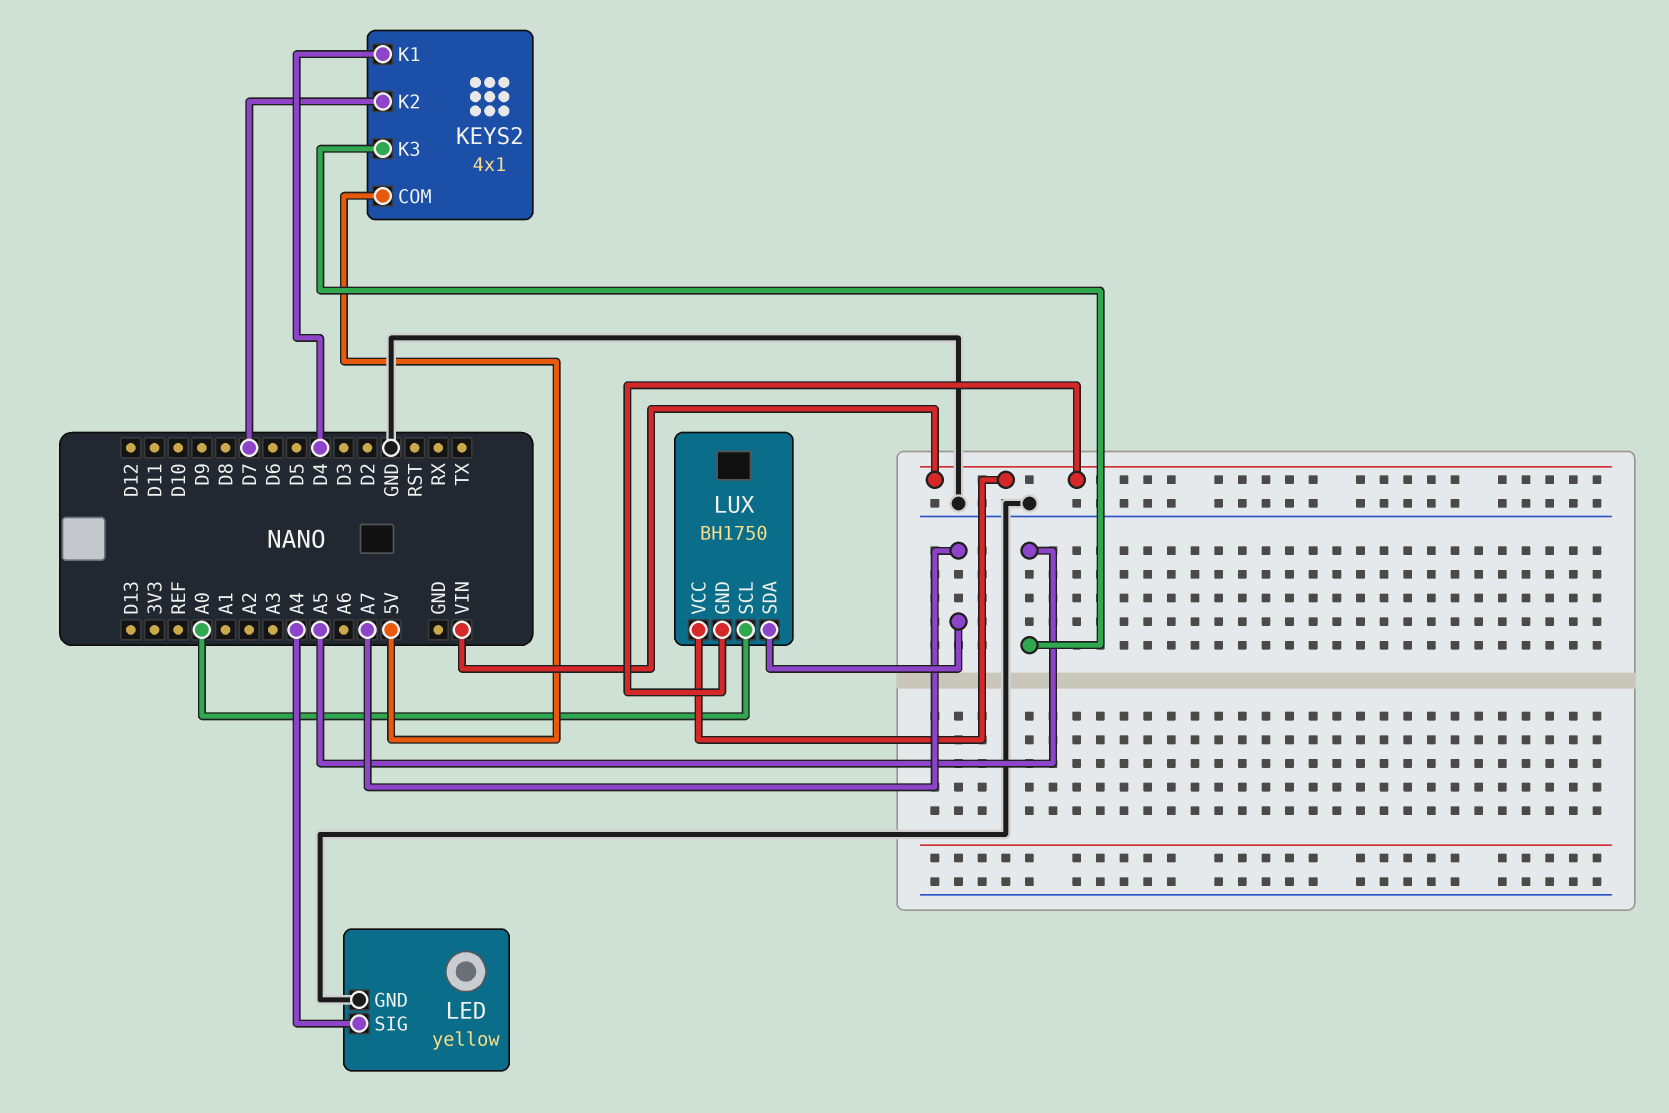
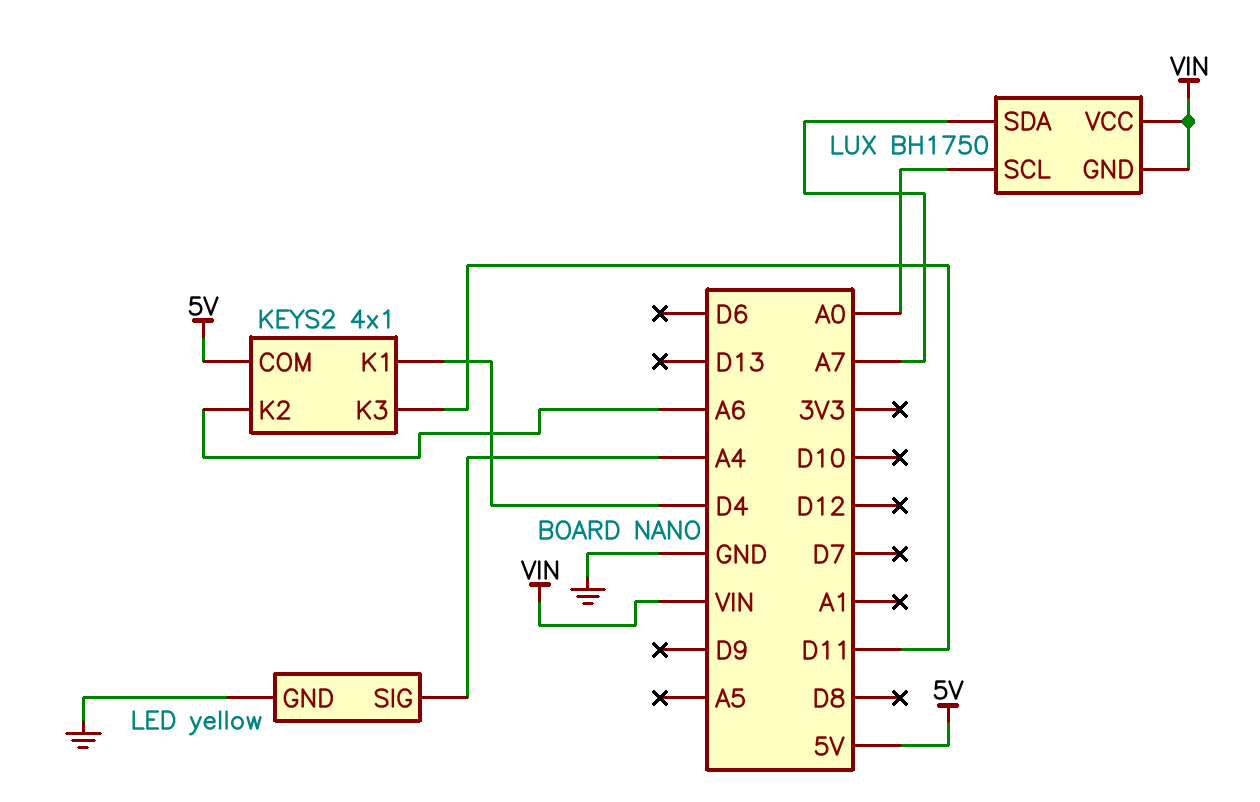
KEYS2 pin K2: D7 -> A6
KEYS2 pin K3: A5 -> D11

